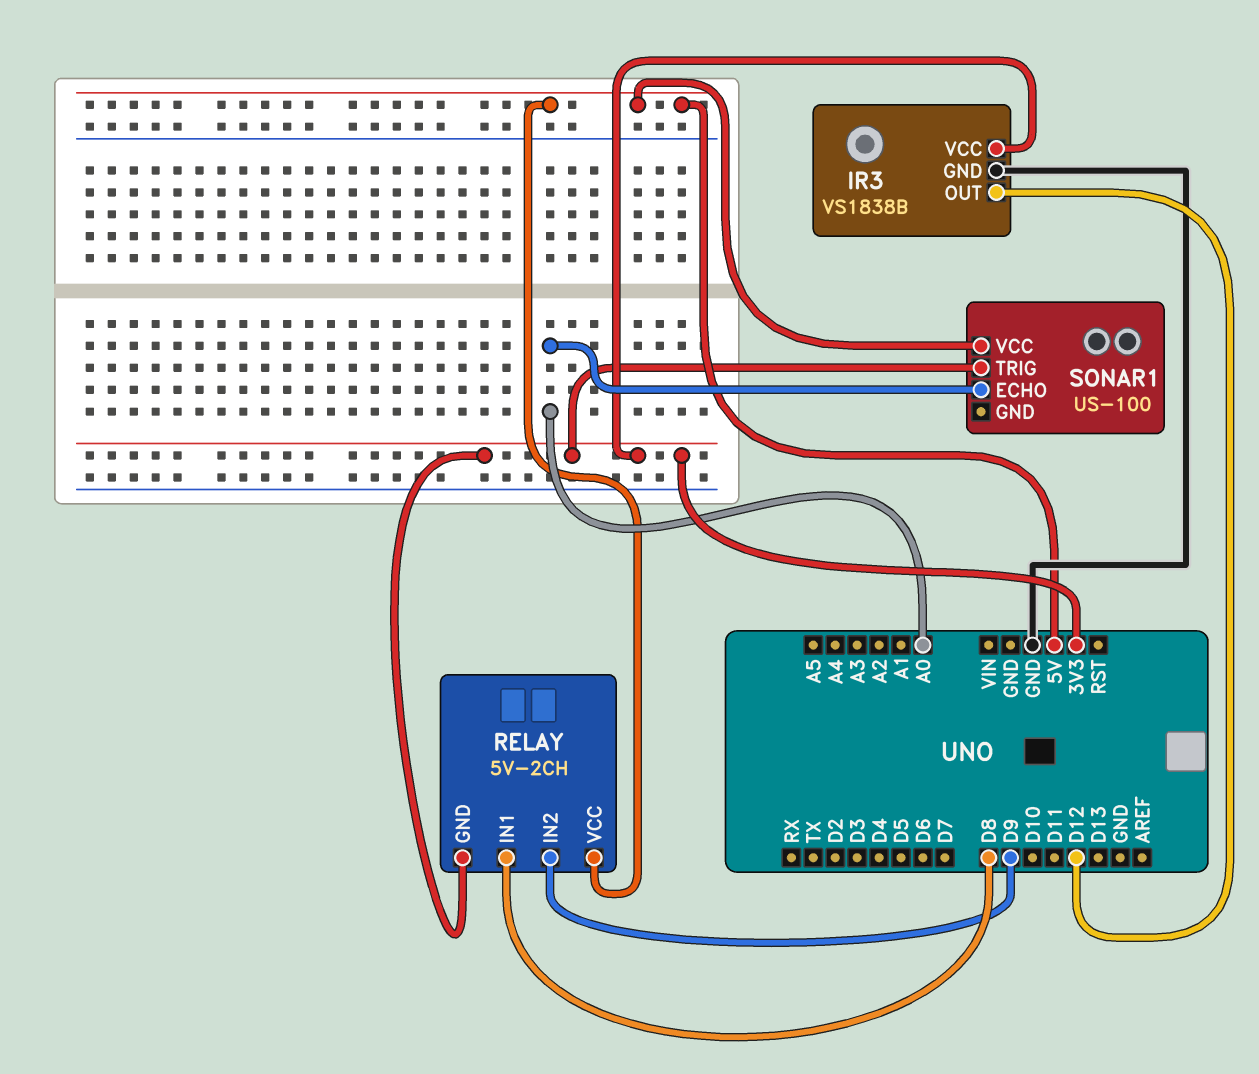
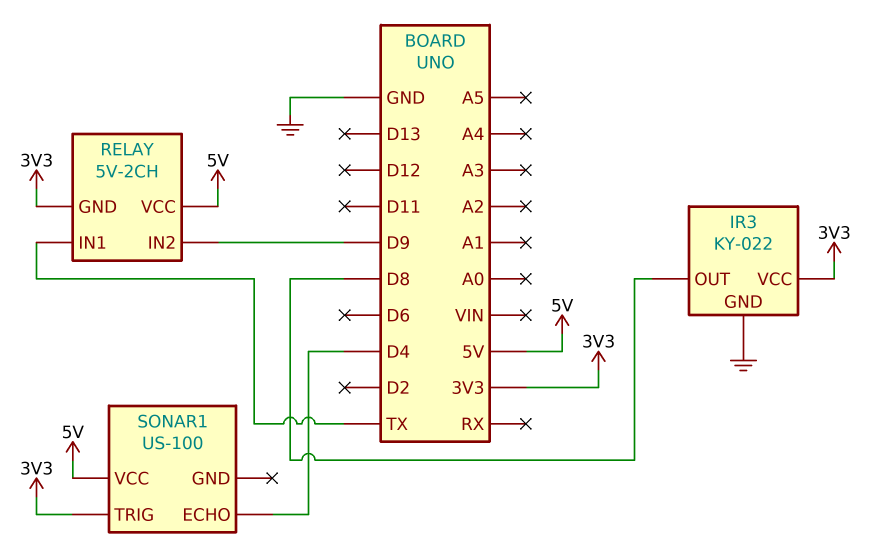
IR3: VS1838B -> KY-022
IR3 pin OUT: D12 -> D8
RELAY pin IN1: D8 -> TX
SONAR1 pin ECHO: A0 -> D4

